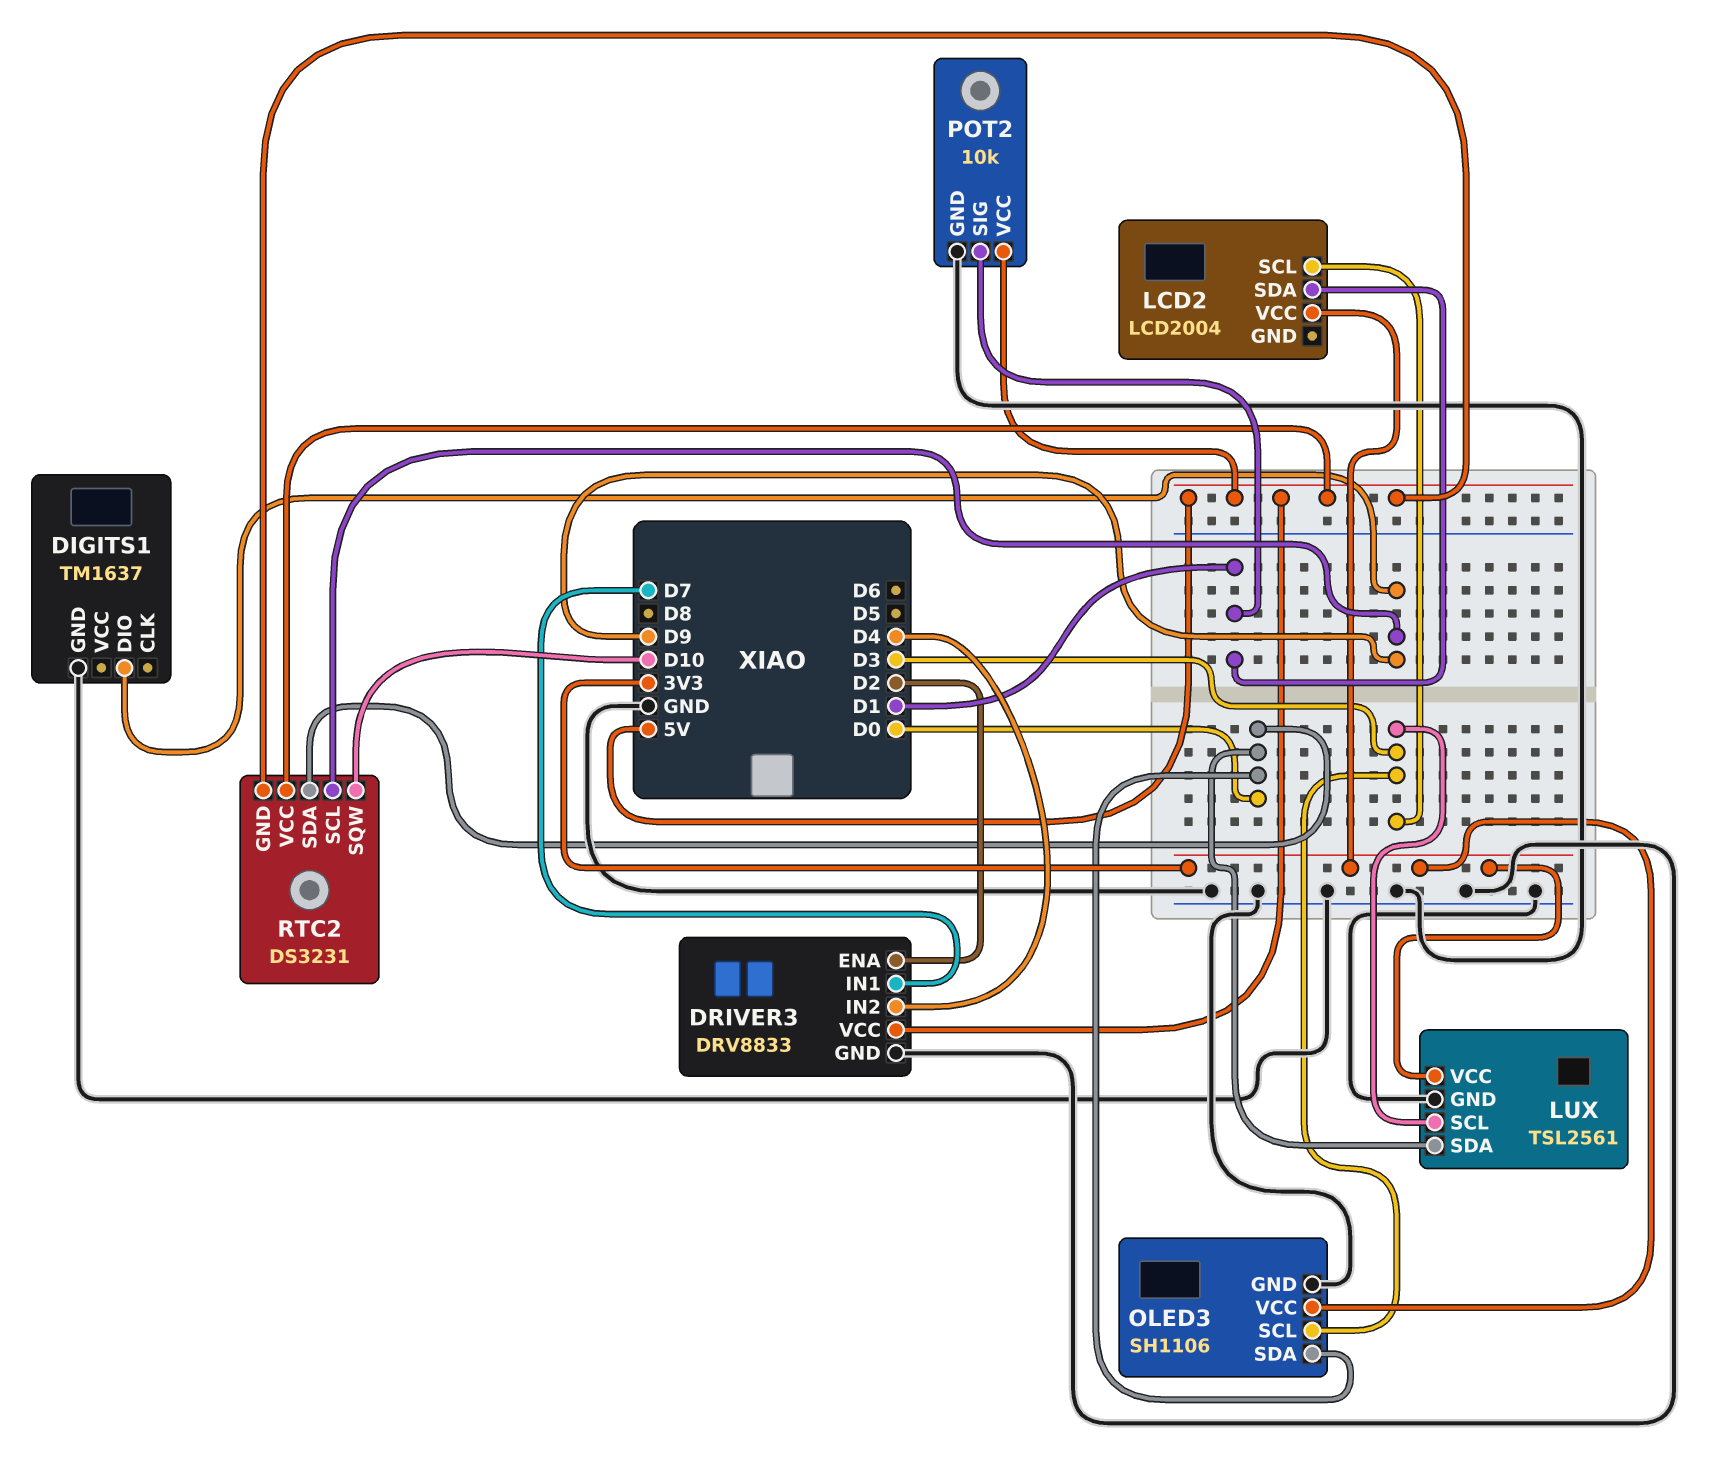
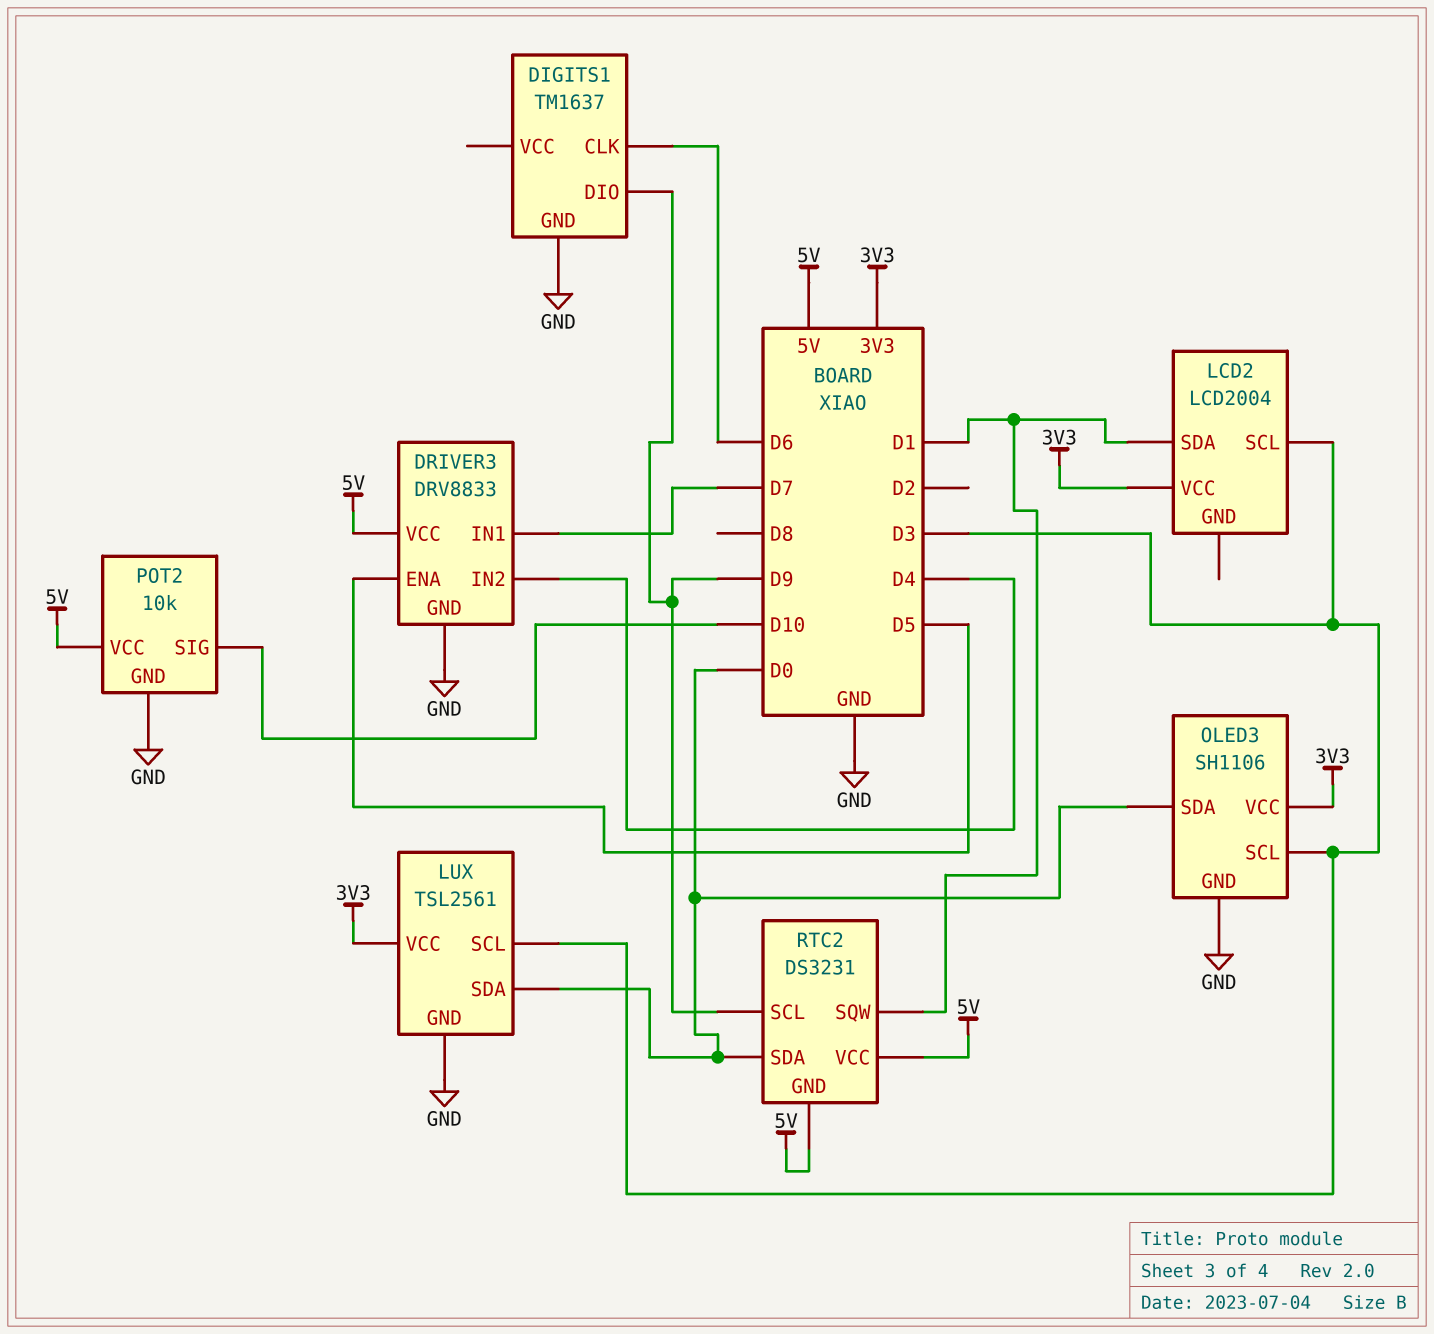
DIGITS1 pin CLK: none -> D6
DRIVER3 pin ENA: D2 -> D5
POT2 pin SIG: D1 -> D10
RTC2 pin SQW: D10 -> D1

